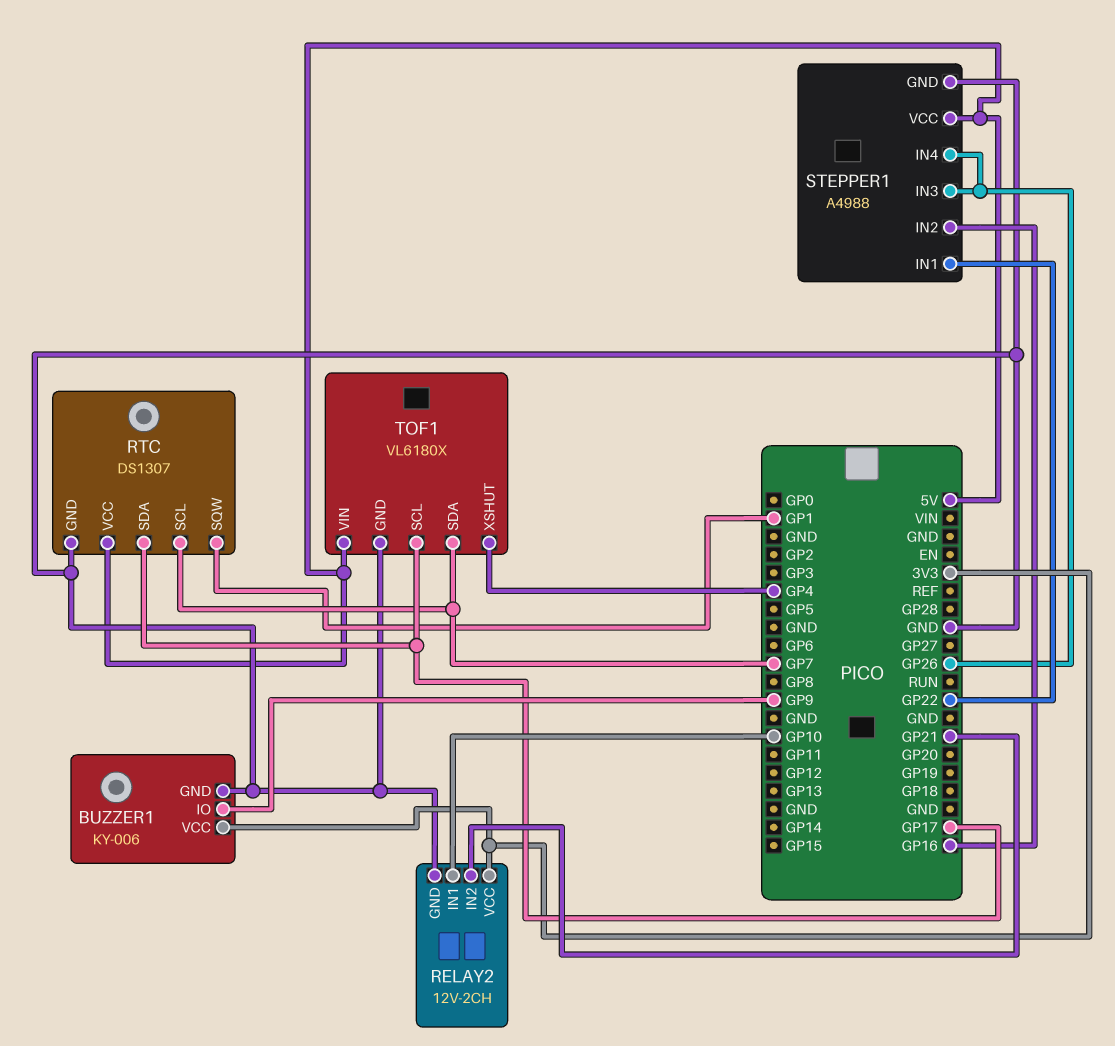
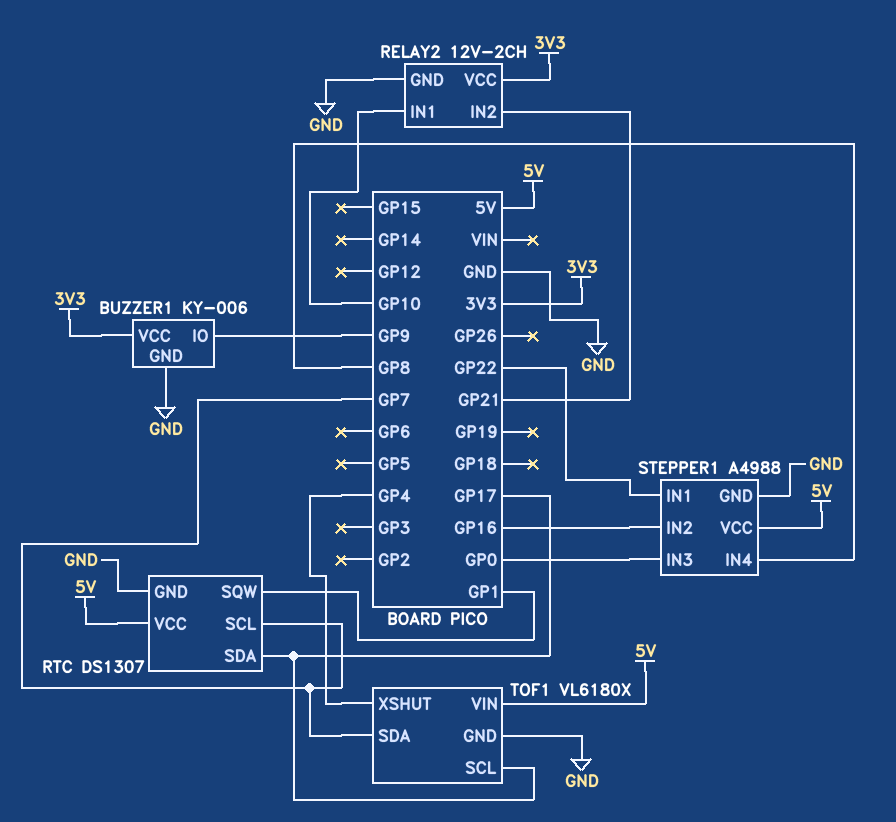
STEPPER1 pin IN3: GP26 -> GP0
STEPPER1 pin IN4: GP26 -> GP8

